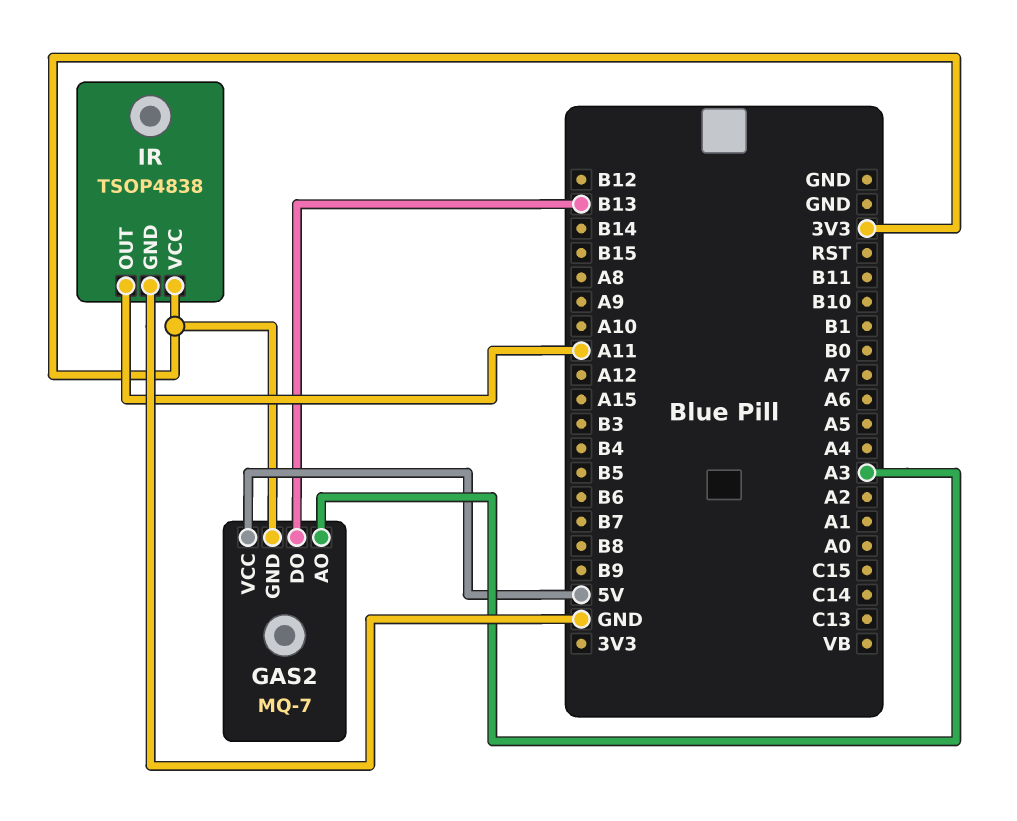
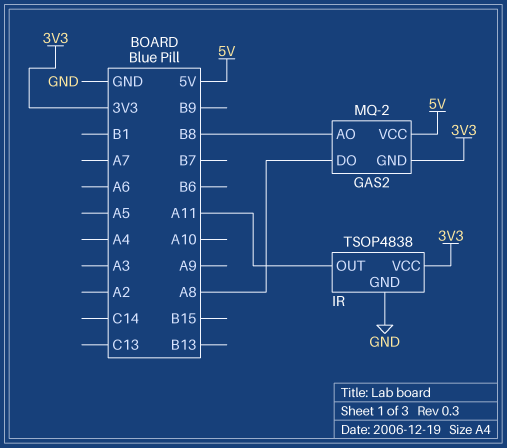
GAS2: MQ-7 -> MQ-2
GAS2 pin AO: A3 -> B8
GAS2 pin DO: B13 -> A8

